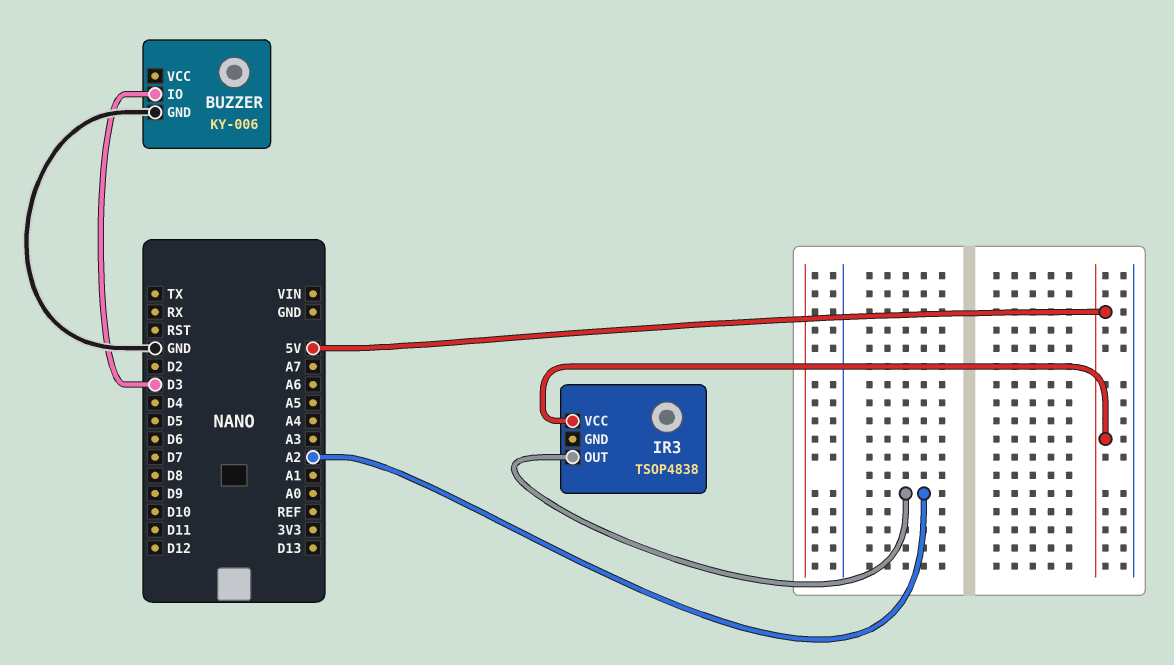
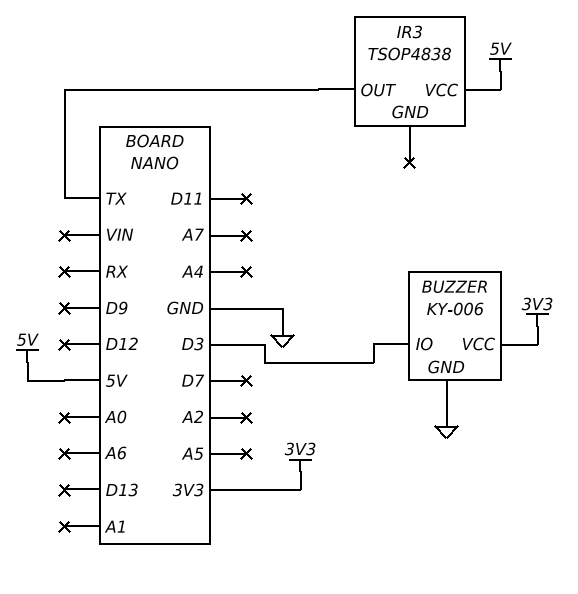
BUZZER pin VCC: none -> 3V3
IR3 pin OUT: A2 -> TX

